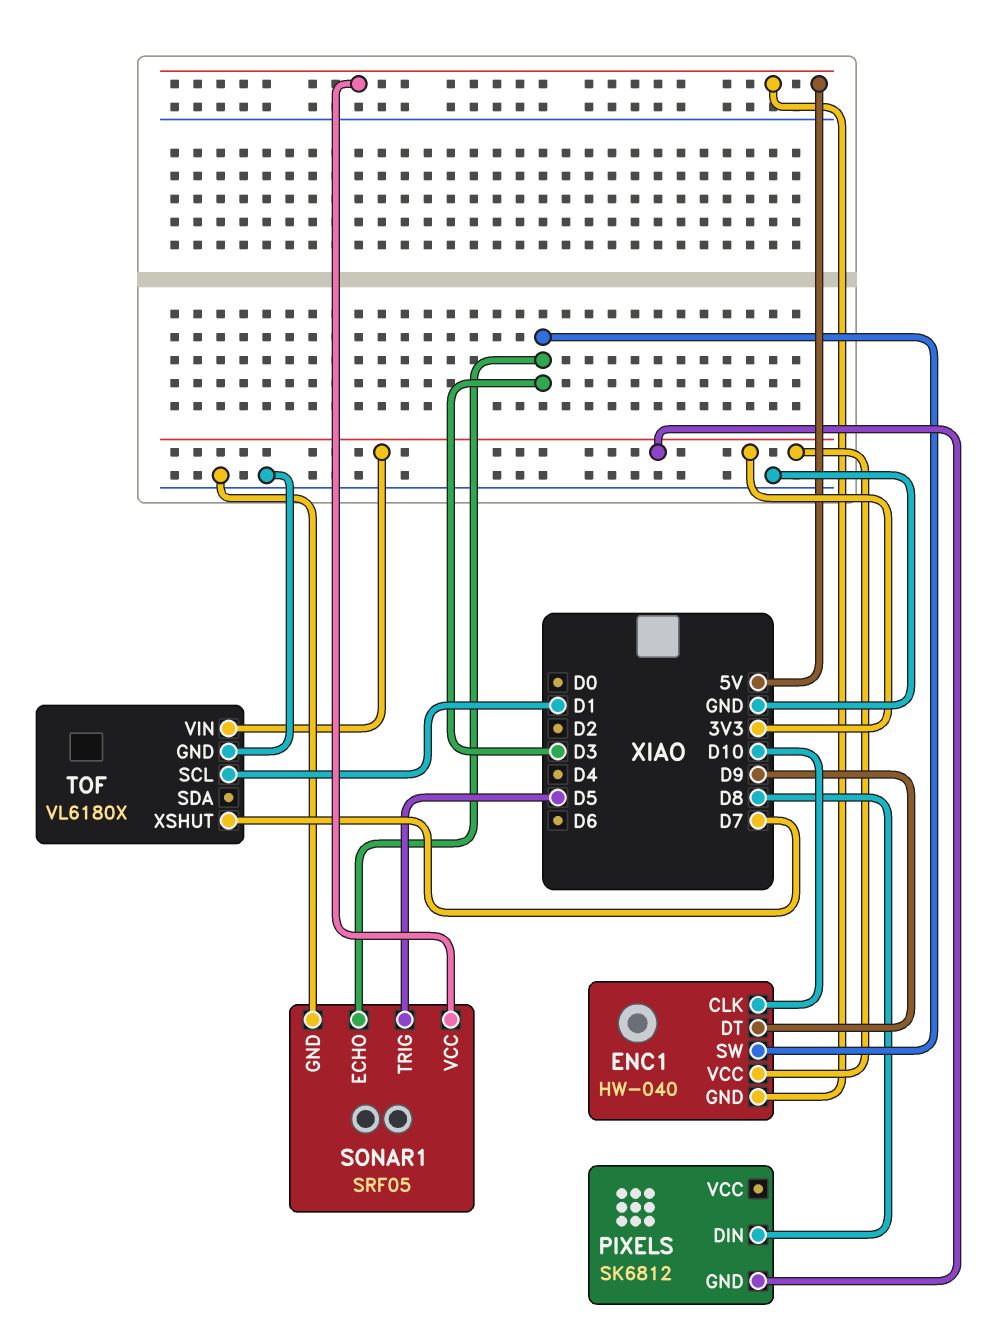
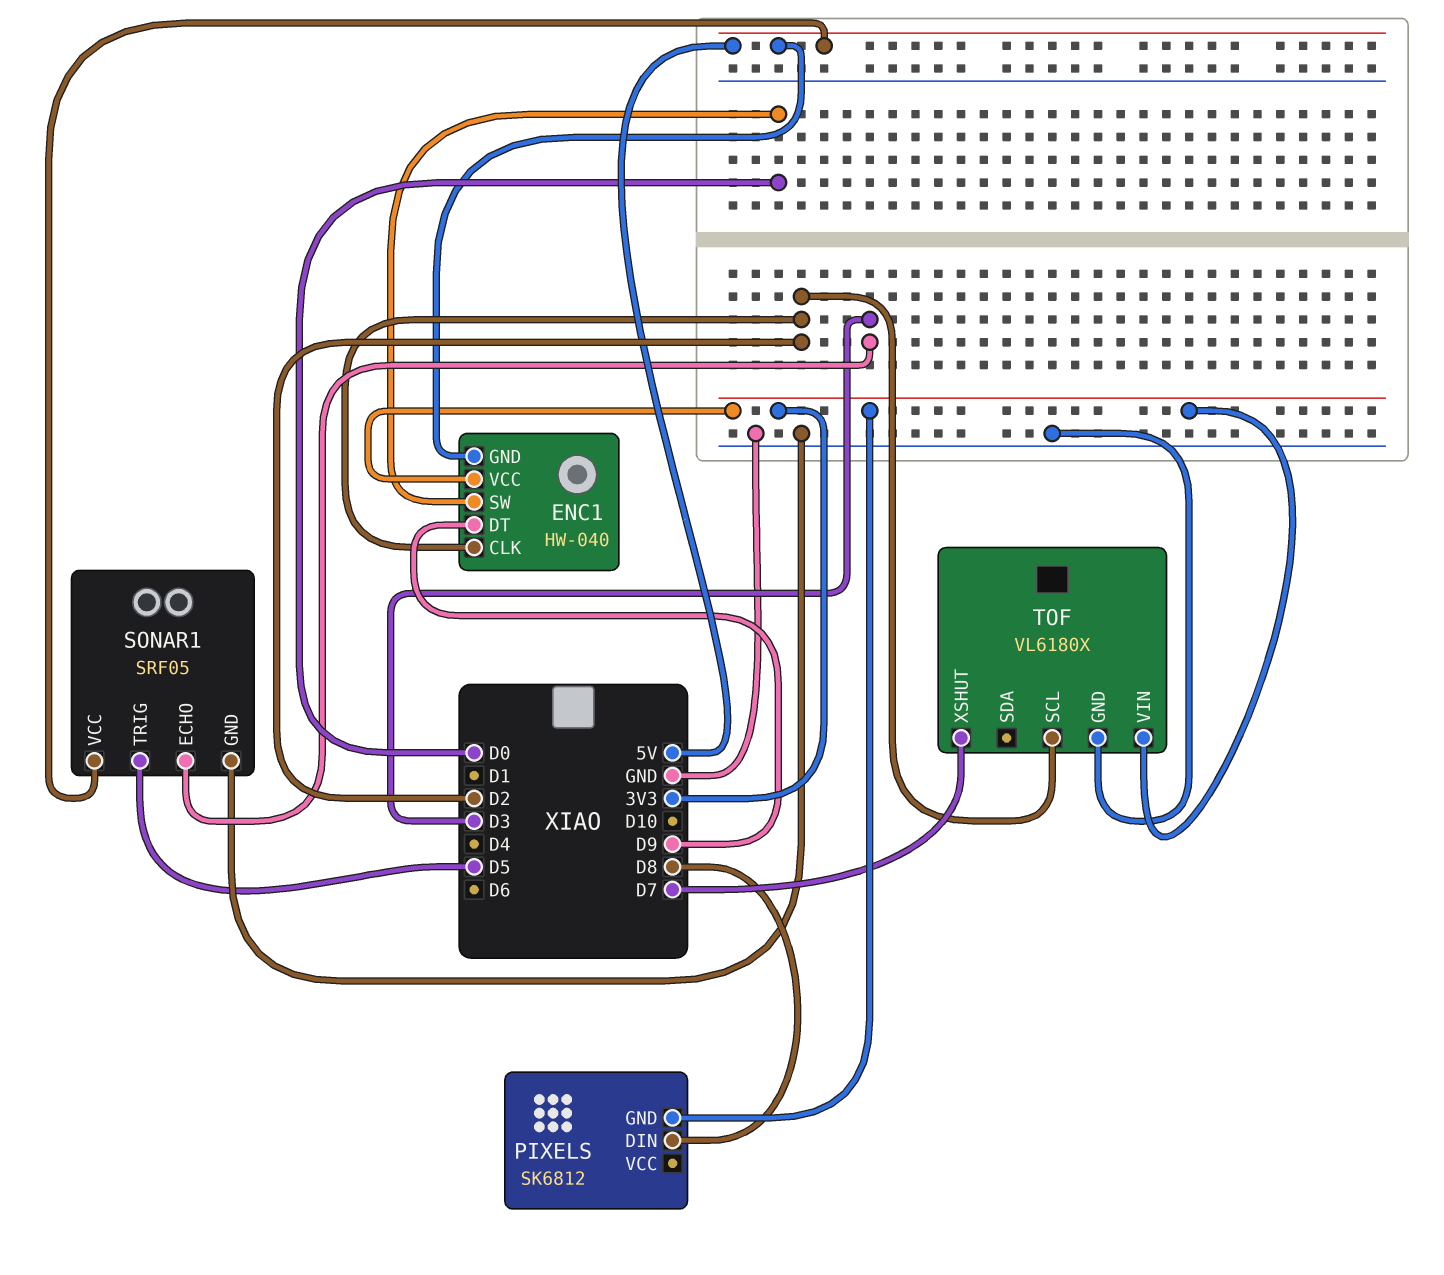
ENC1 pin CLK: D10 -> D2
ENC1 pin SW: D3 -> D0
TOF pin SCL: D1 -> D2

